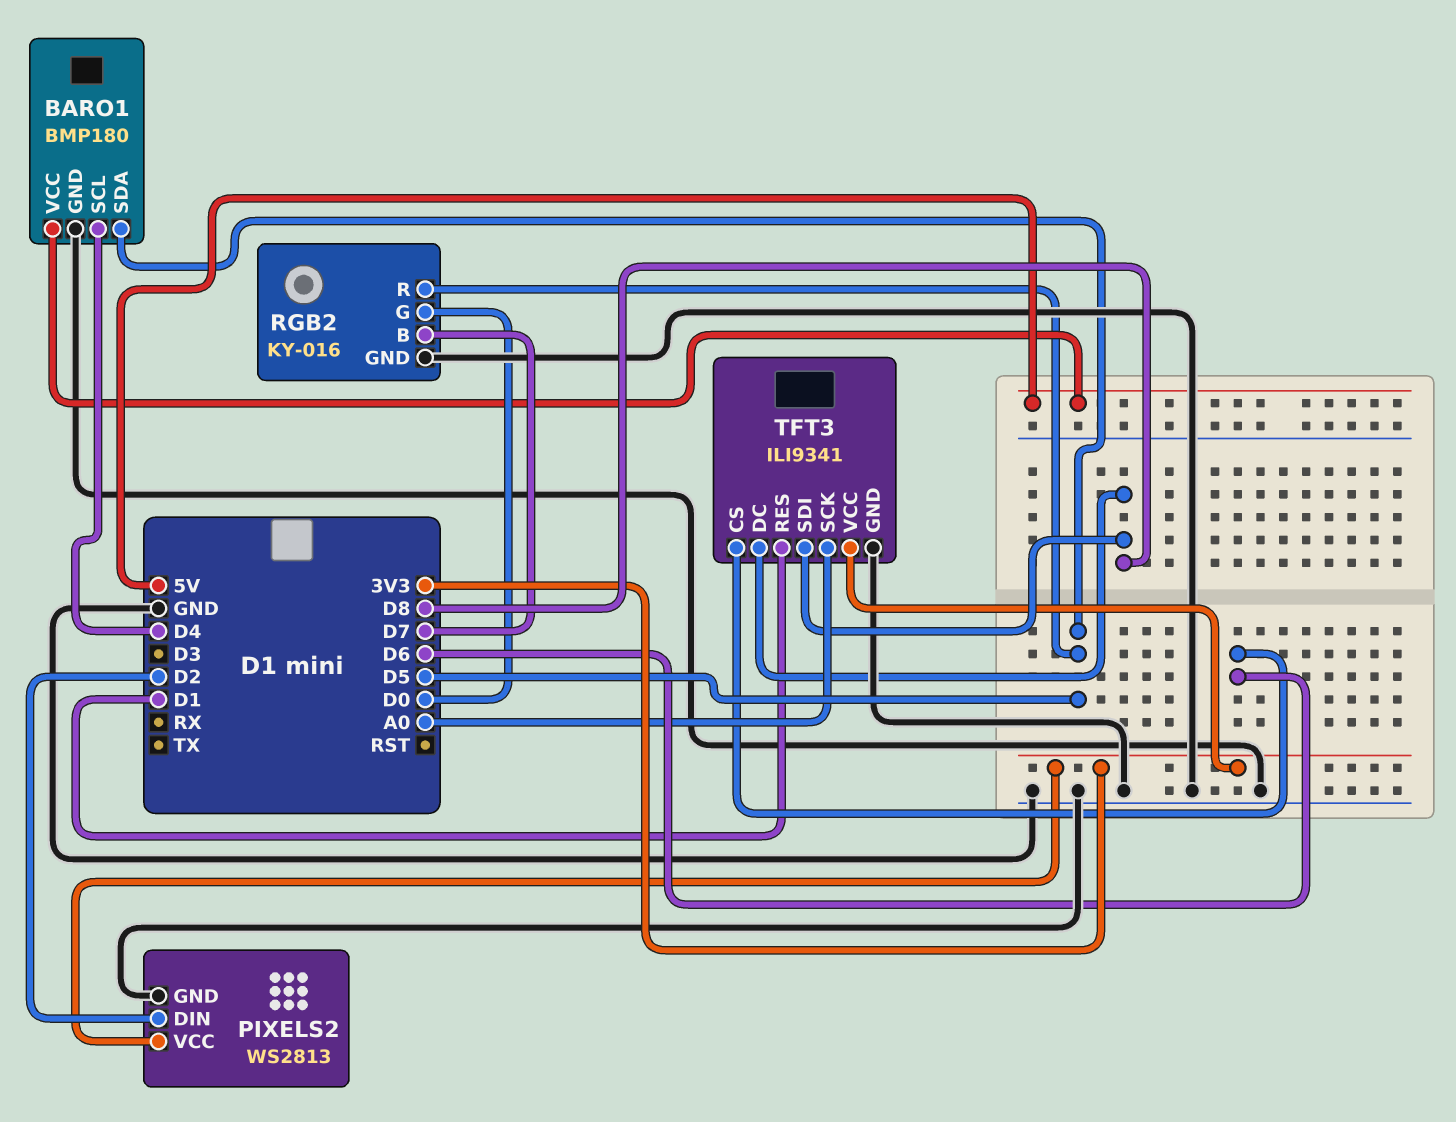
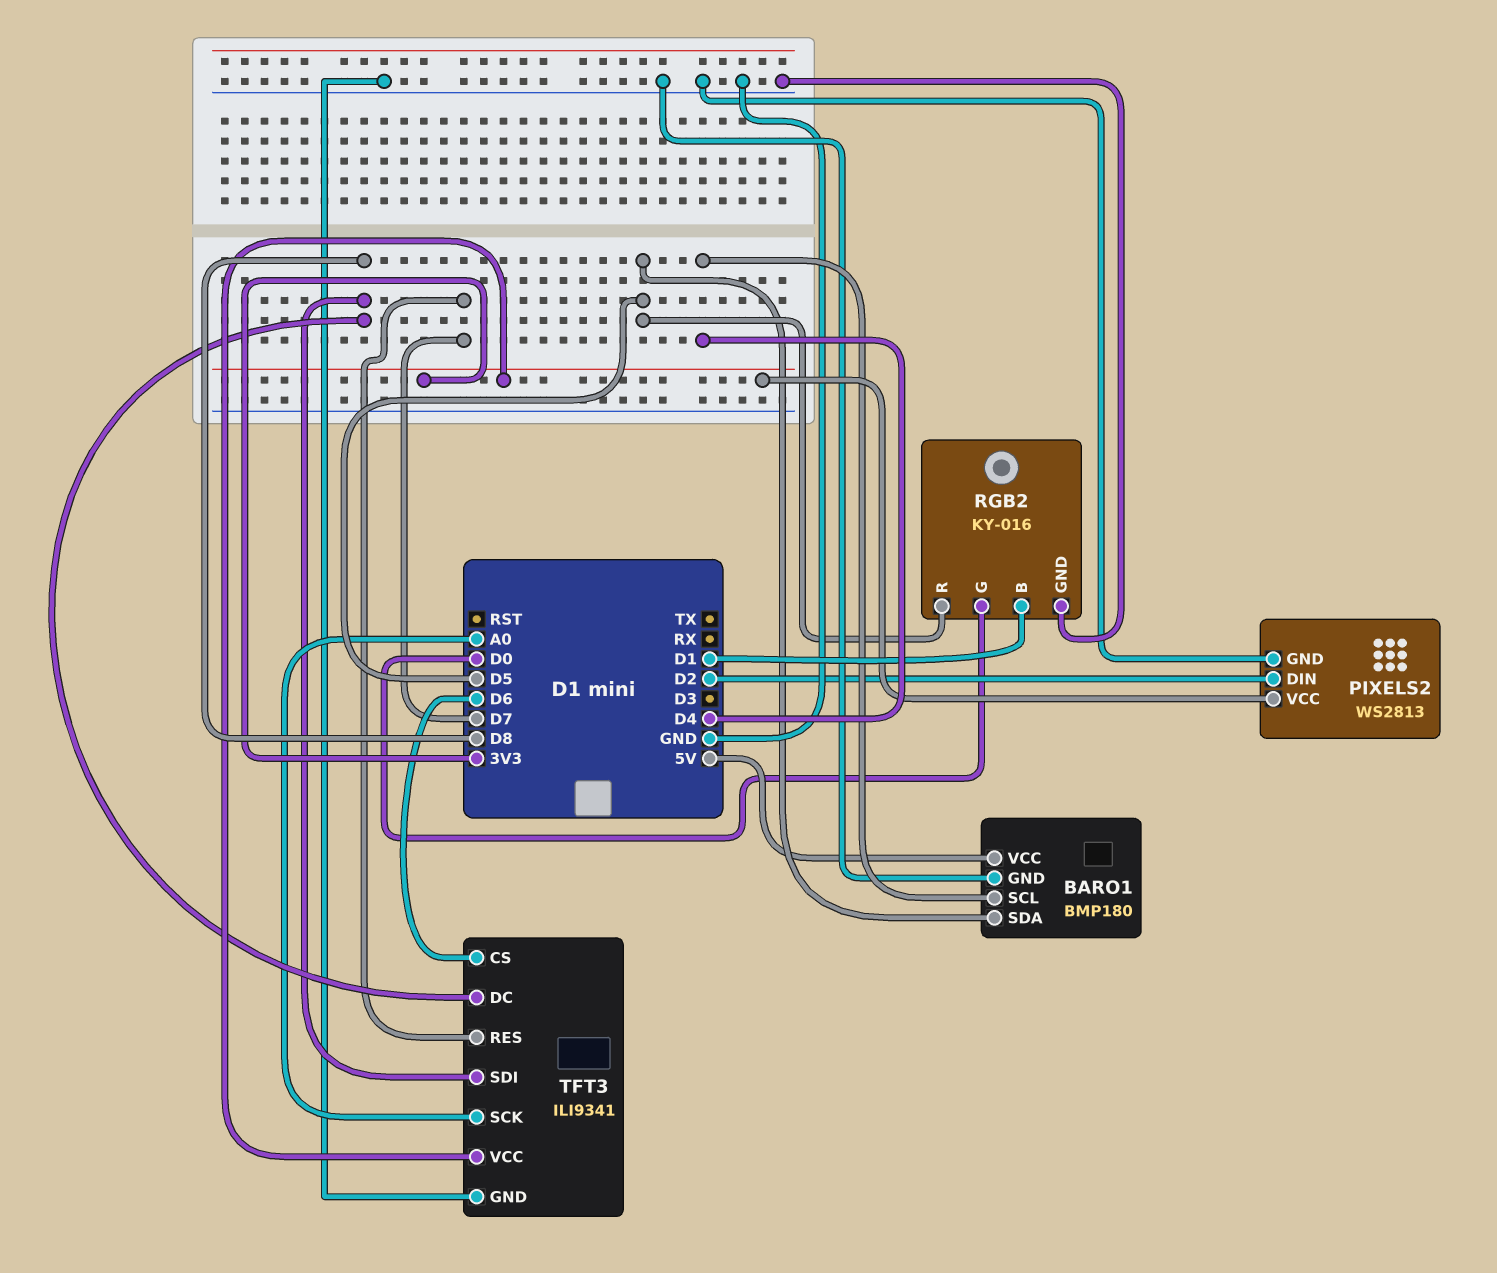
RGB2 pin B: D7 -> D1
TFT3 pin RES: D1 -> D7

